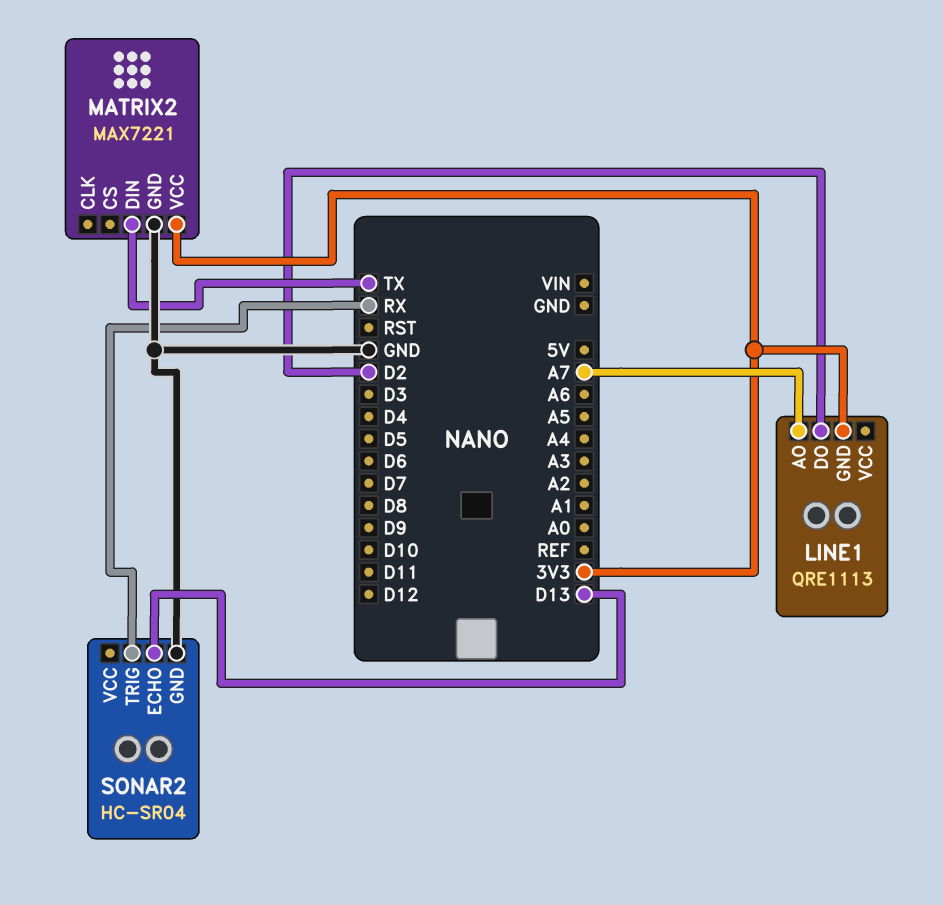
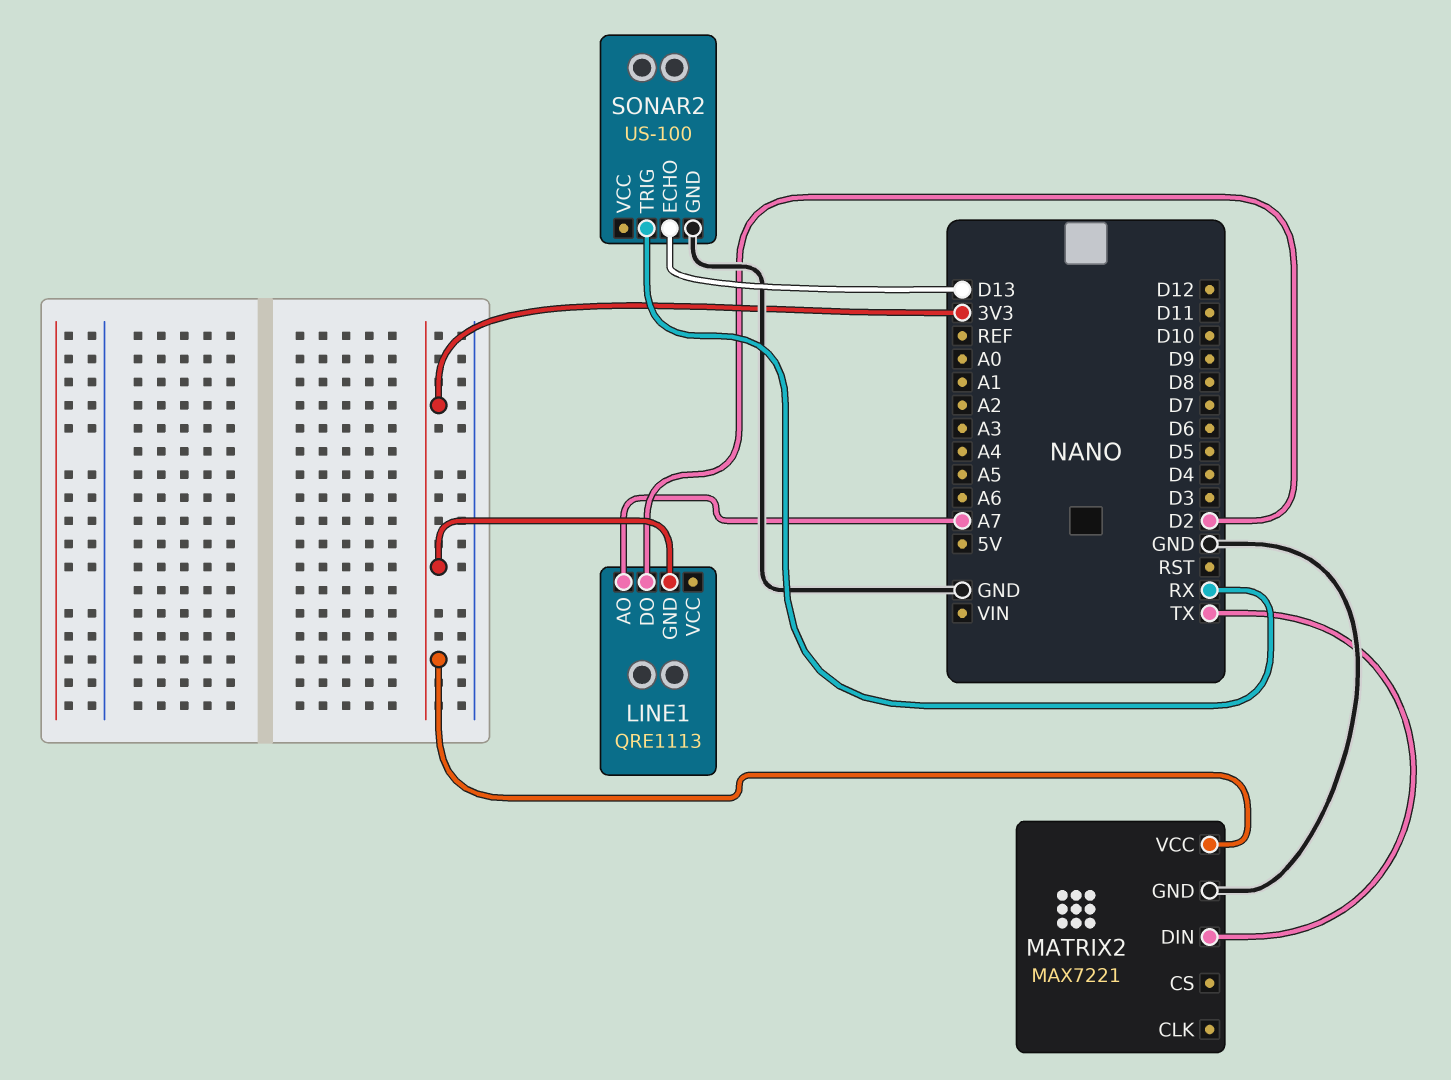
SONAR2: HC-SR04 -> US-100

